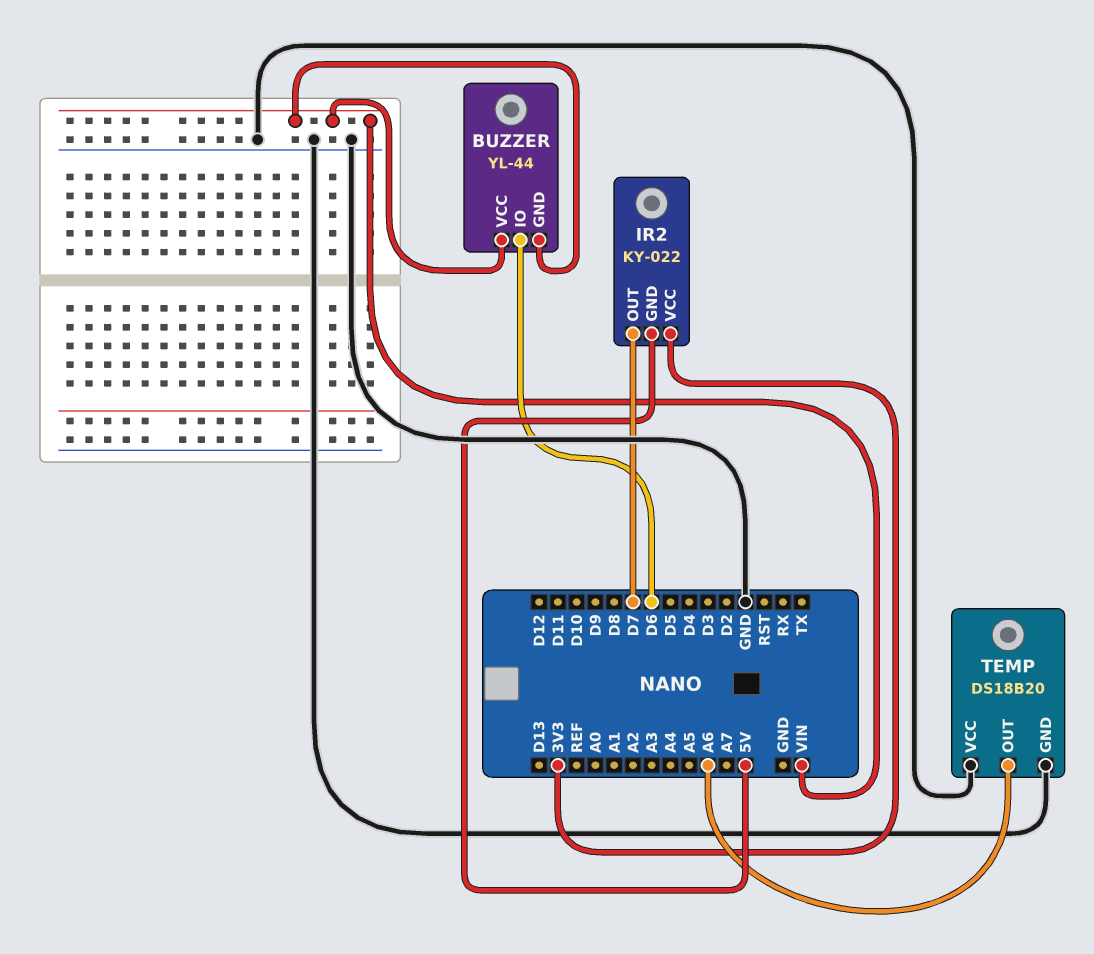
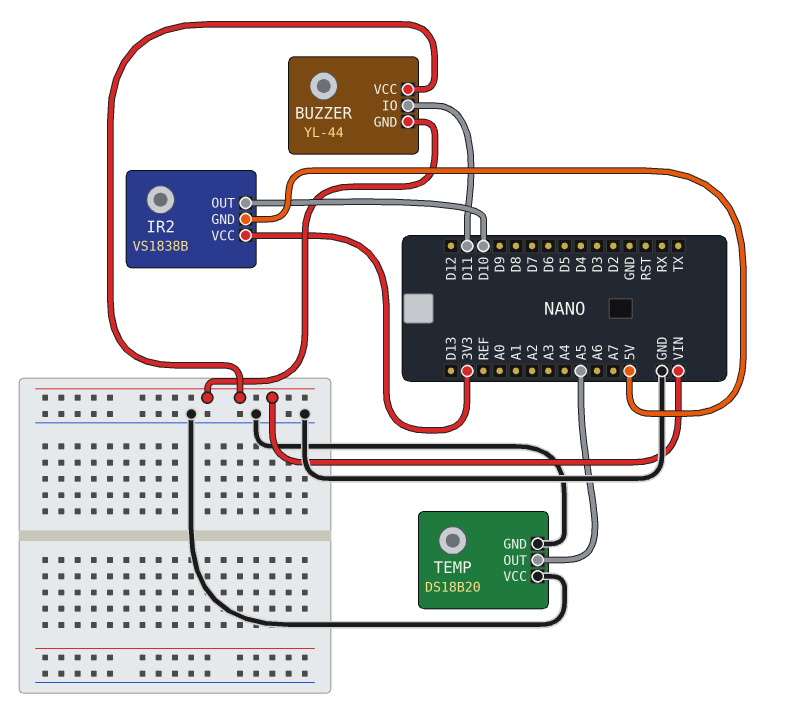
BUZZER pin IO: D6 -> D11
IR2: KY-022 -> VS1838B
IR2 pin OUT: D7 -> D10
TEMP pin OUT: A6 -> A5

